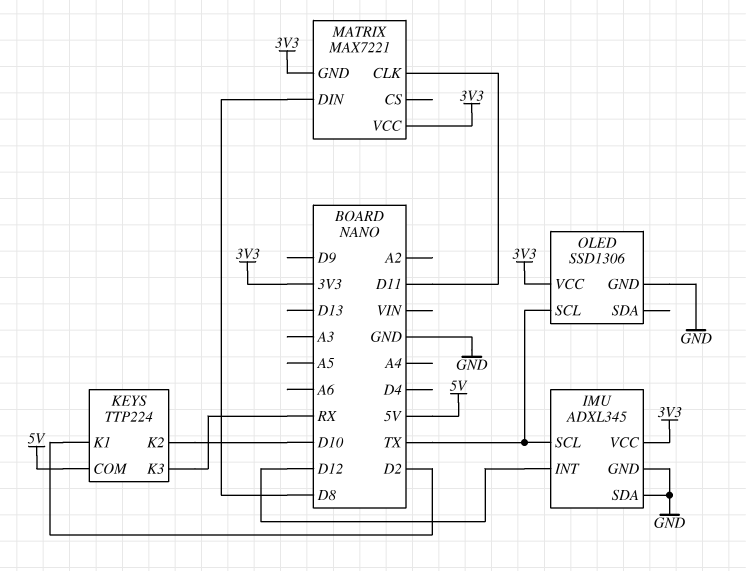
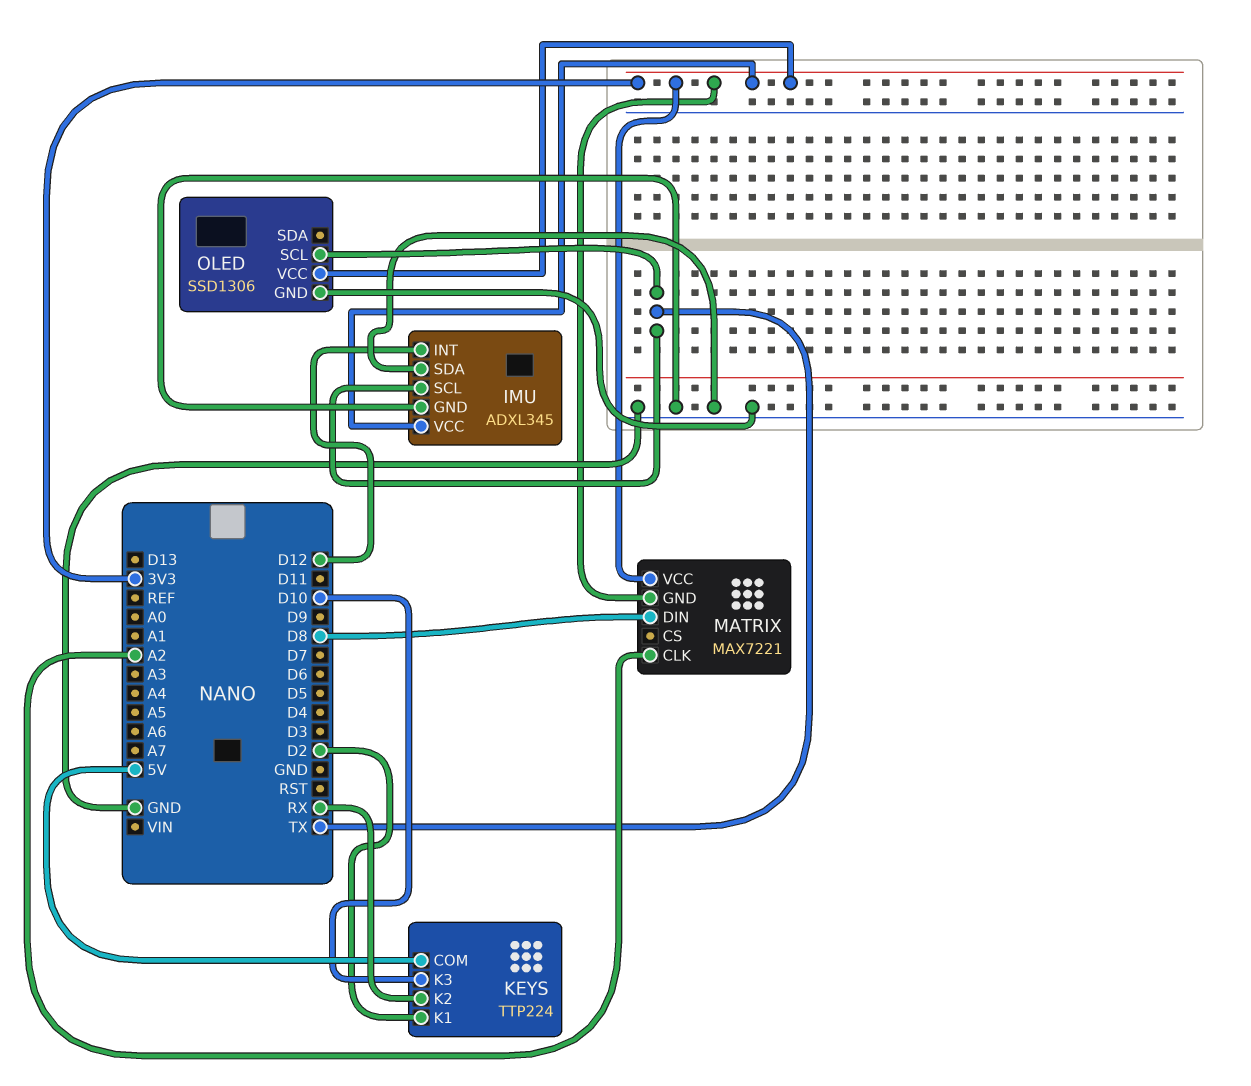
KEYS pin K2: D10 -> RX
KEYS pin K3: RX -> D10
MATRIX pin CLK: D11 -> A2

